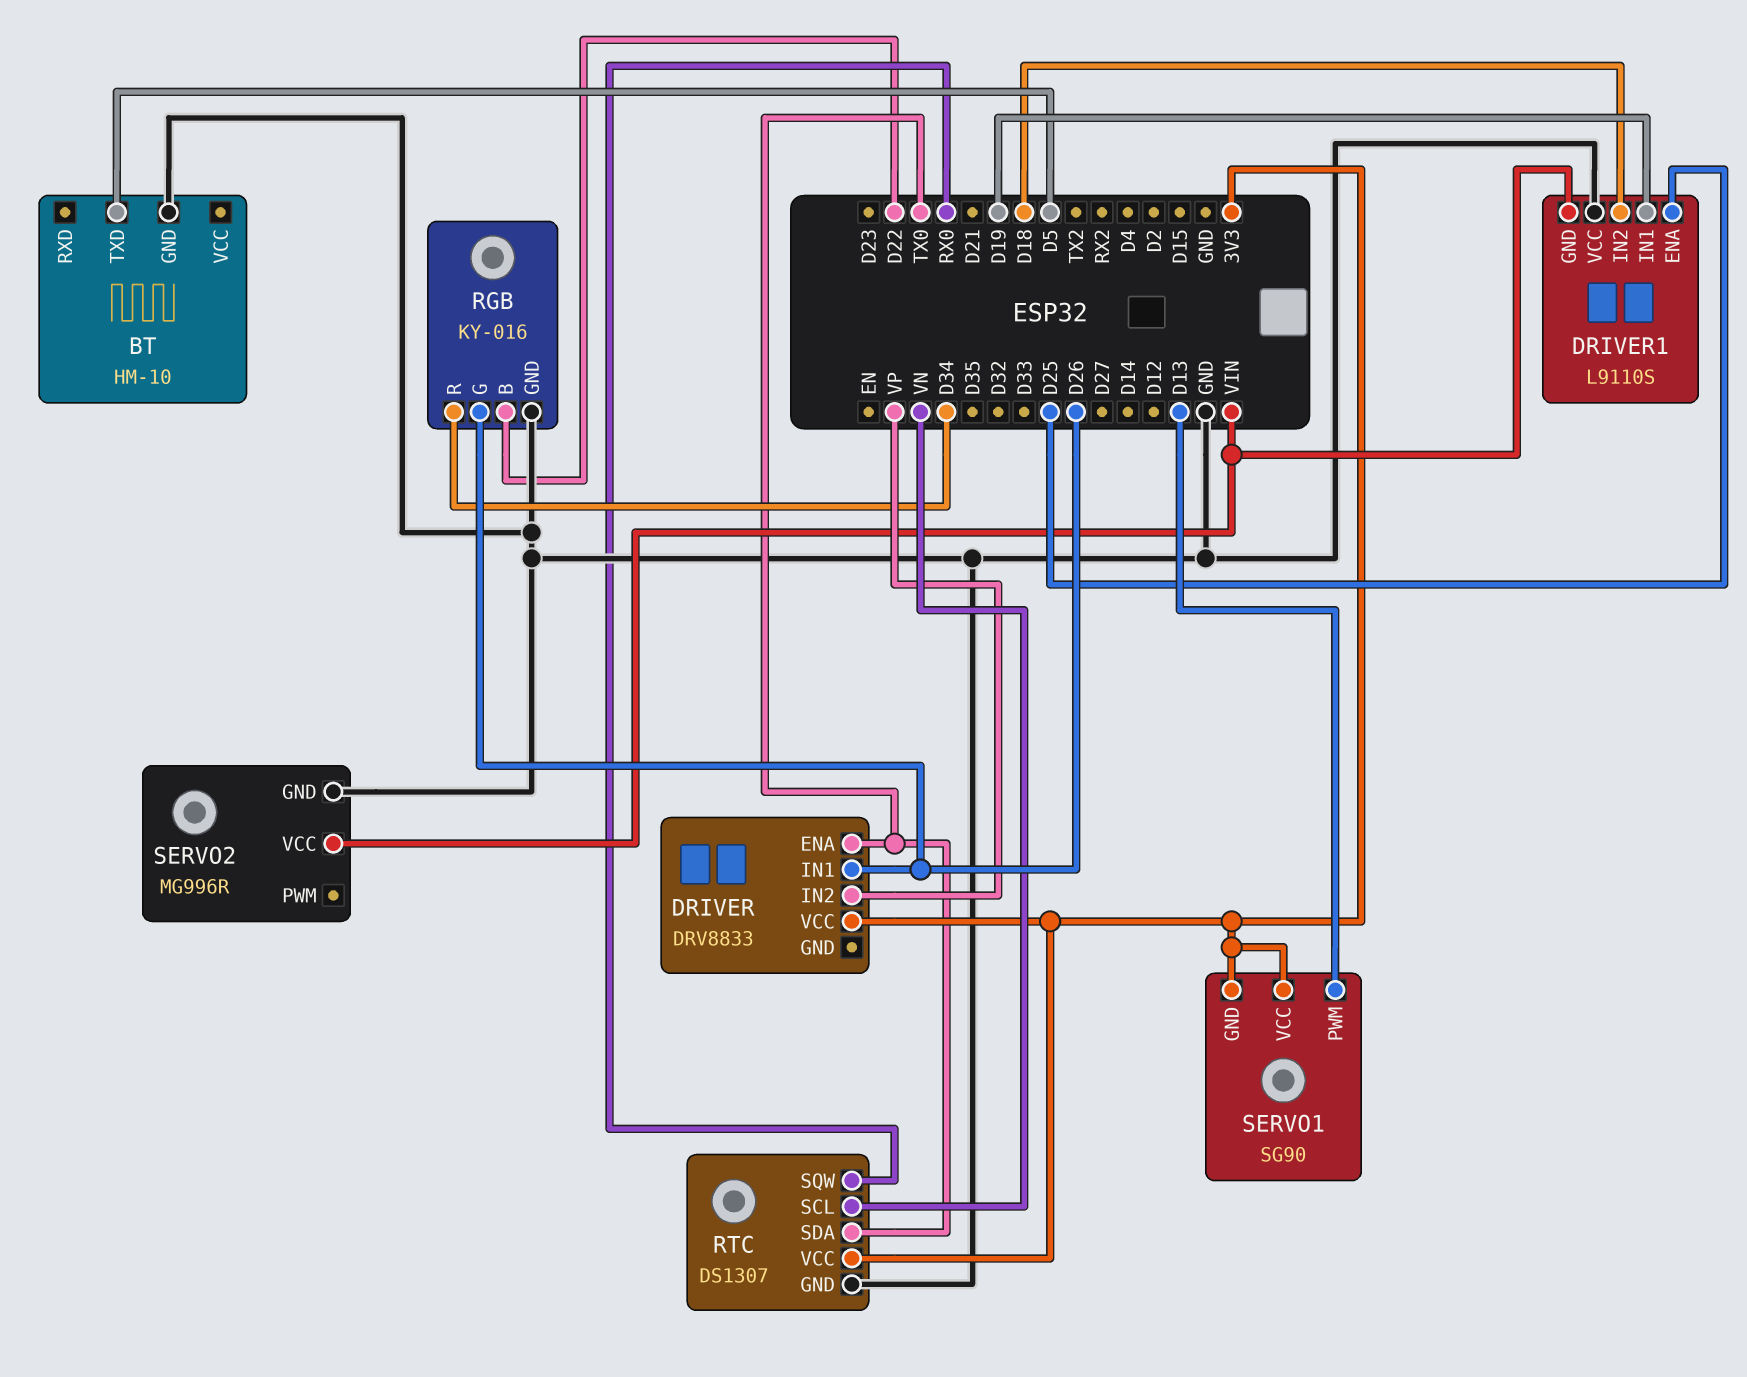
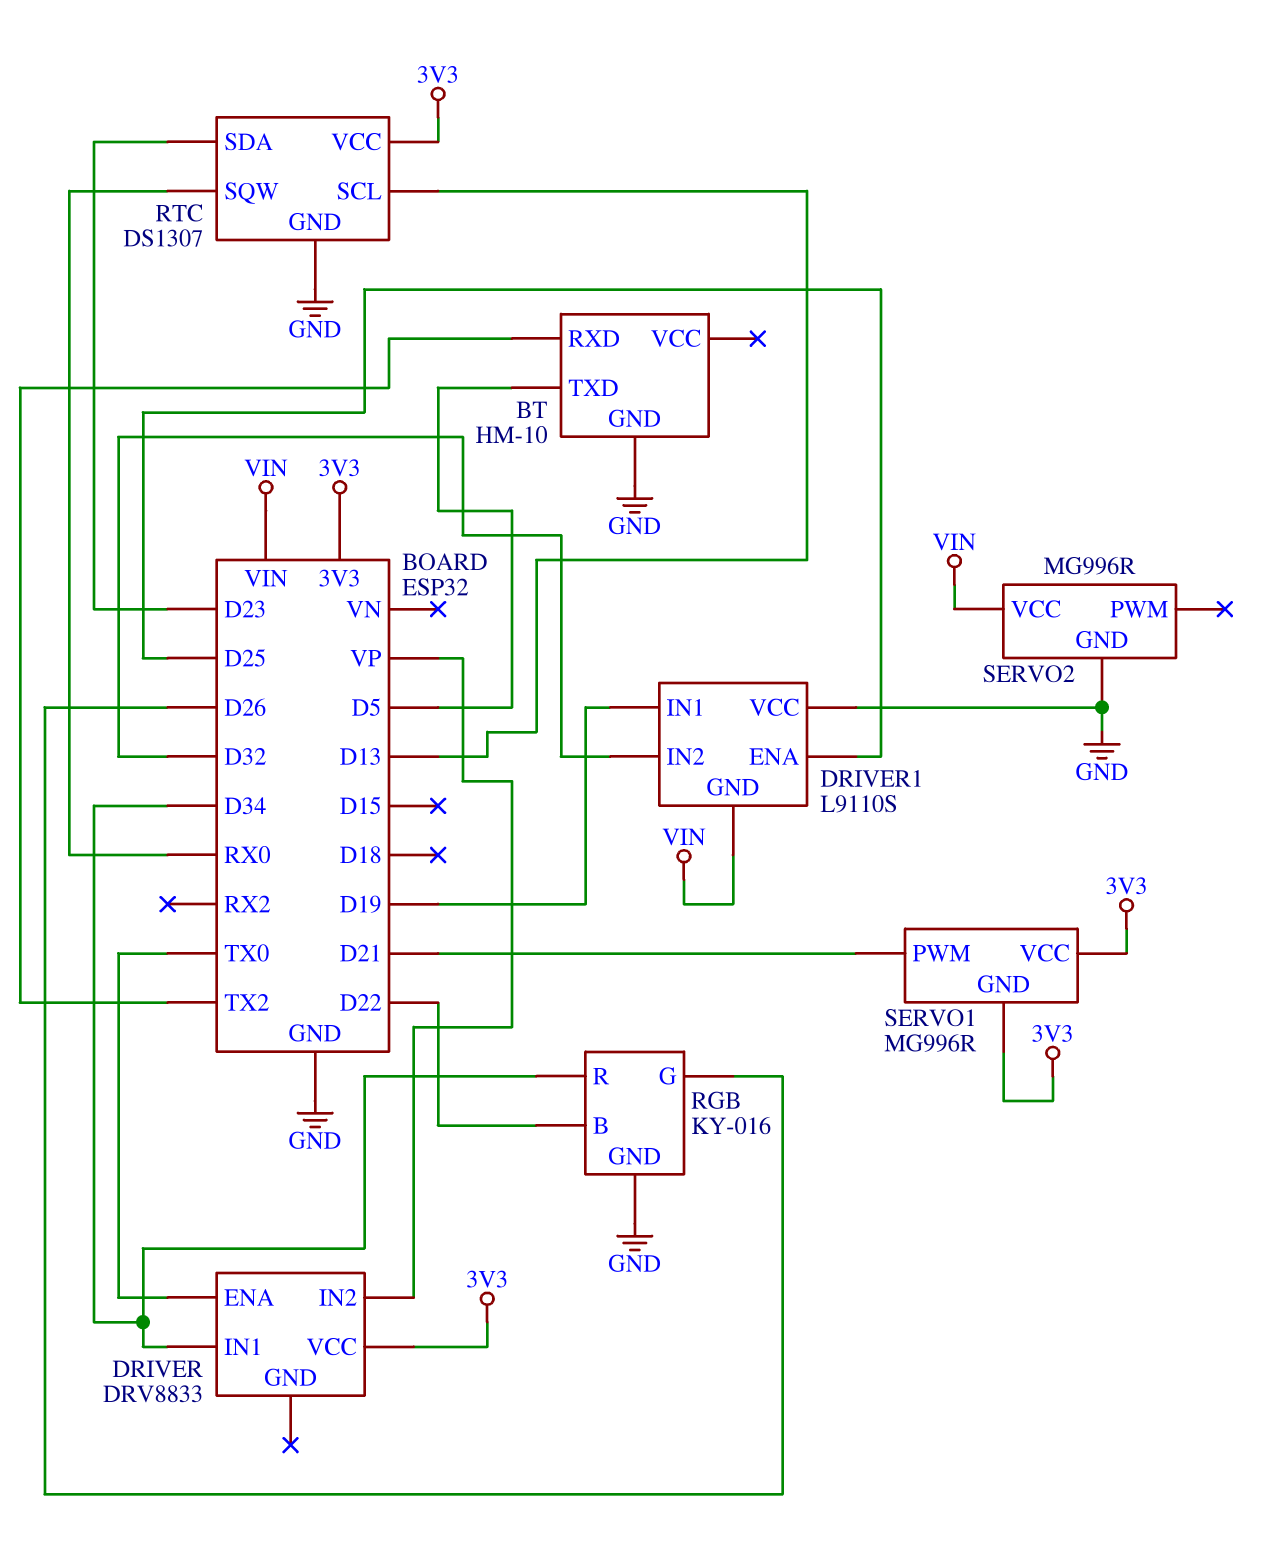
BT pin RXD: none -> TX2
DRIVER pin IN1: D26 -> D34
DRIVER1 pin IN2: D18 -> D32
RTC pin SCL: VN -> D13
RTC pin SDA: TX0 -> D23
SERVO1: SG90 -> MG996R
SERVO1 pin PWM: D13 -> D21

